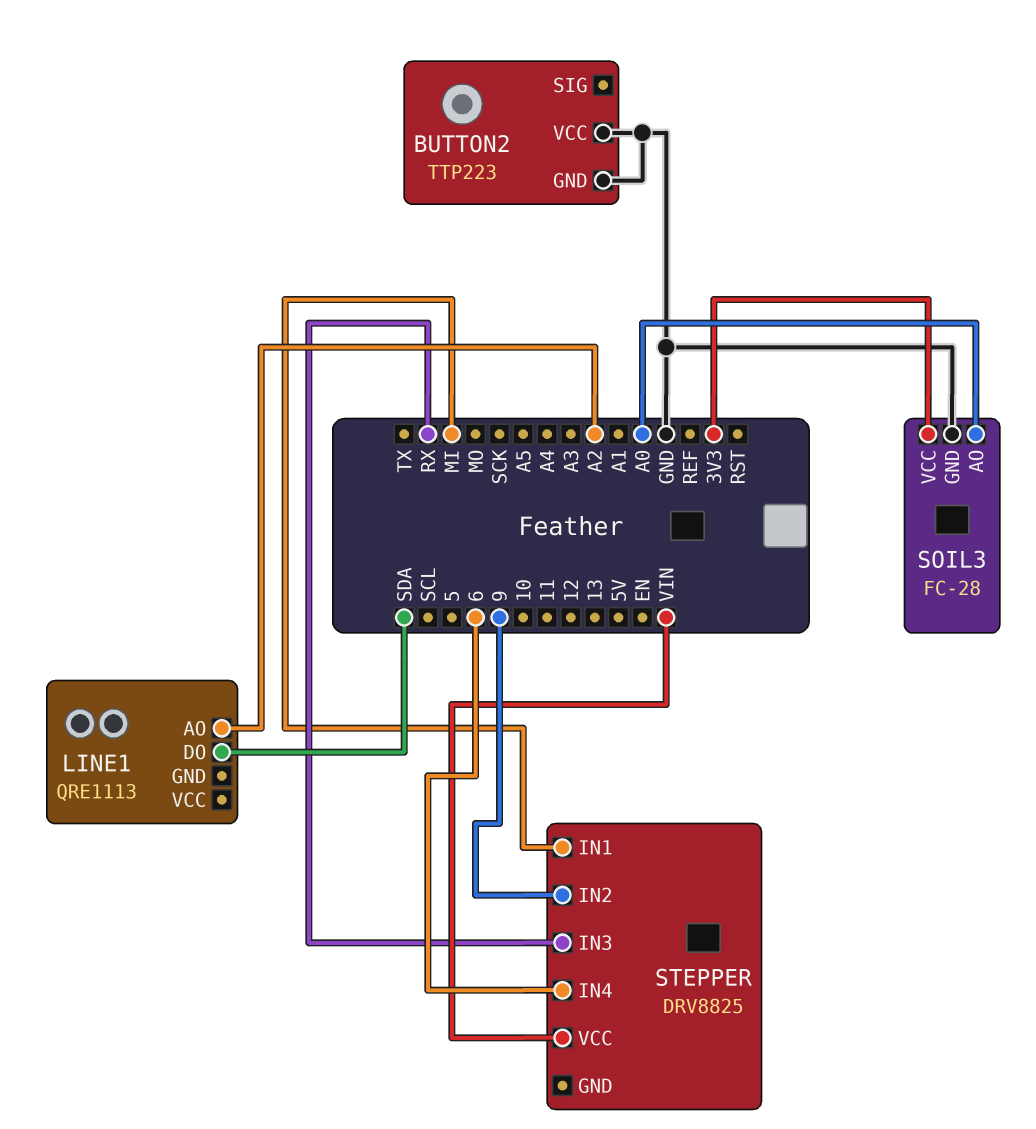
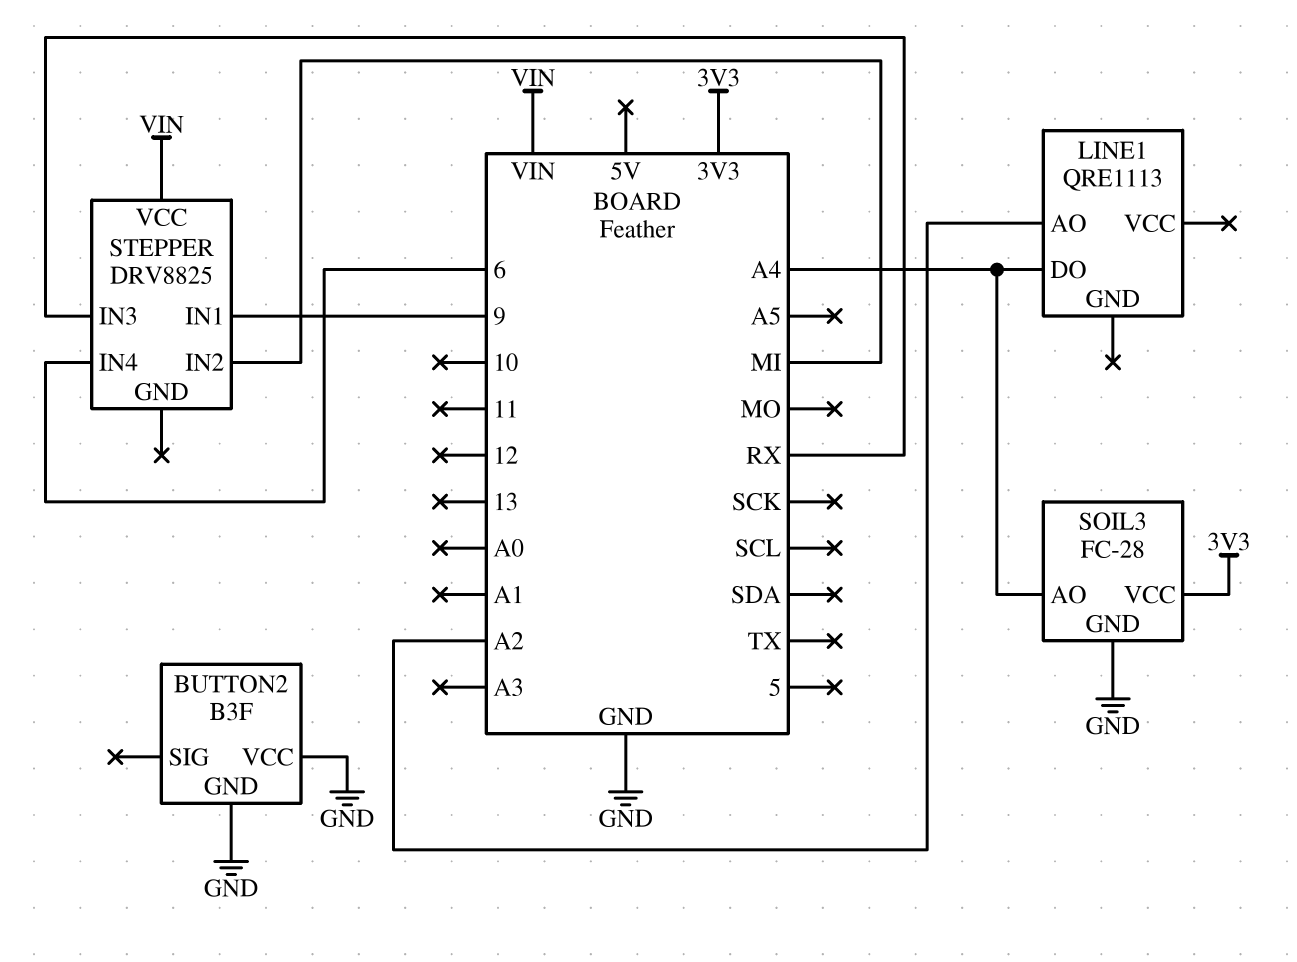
BUTTON2: TTP223 -> B3F
LINE1 pin DO: SDA -> A4
SOIL3 pin AO: A0 -> A4
STEPPER pin IN1: MI -> 9
STEPPER pin IN2: 9 -> MI

